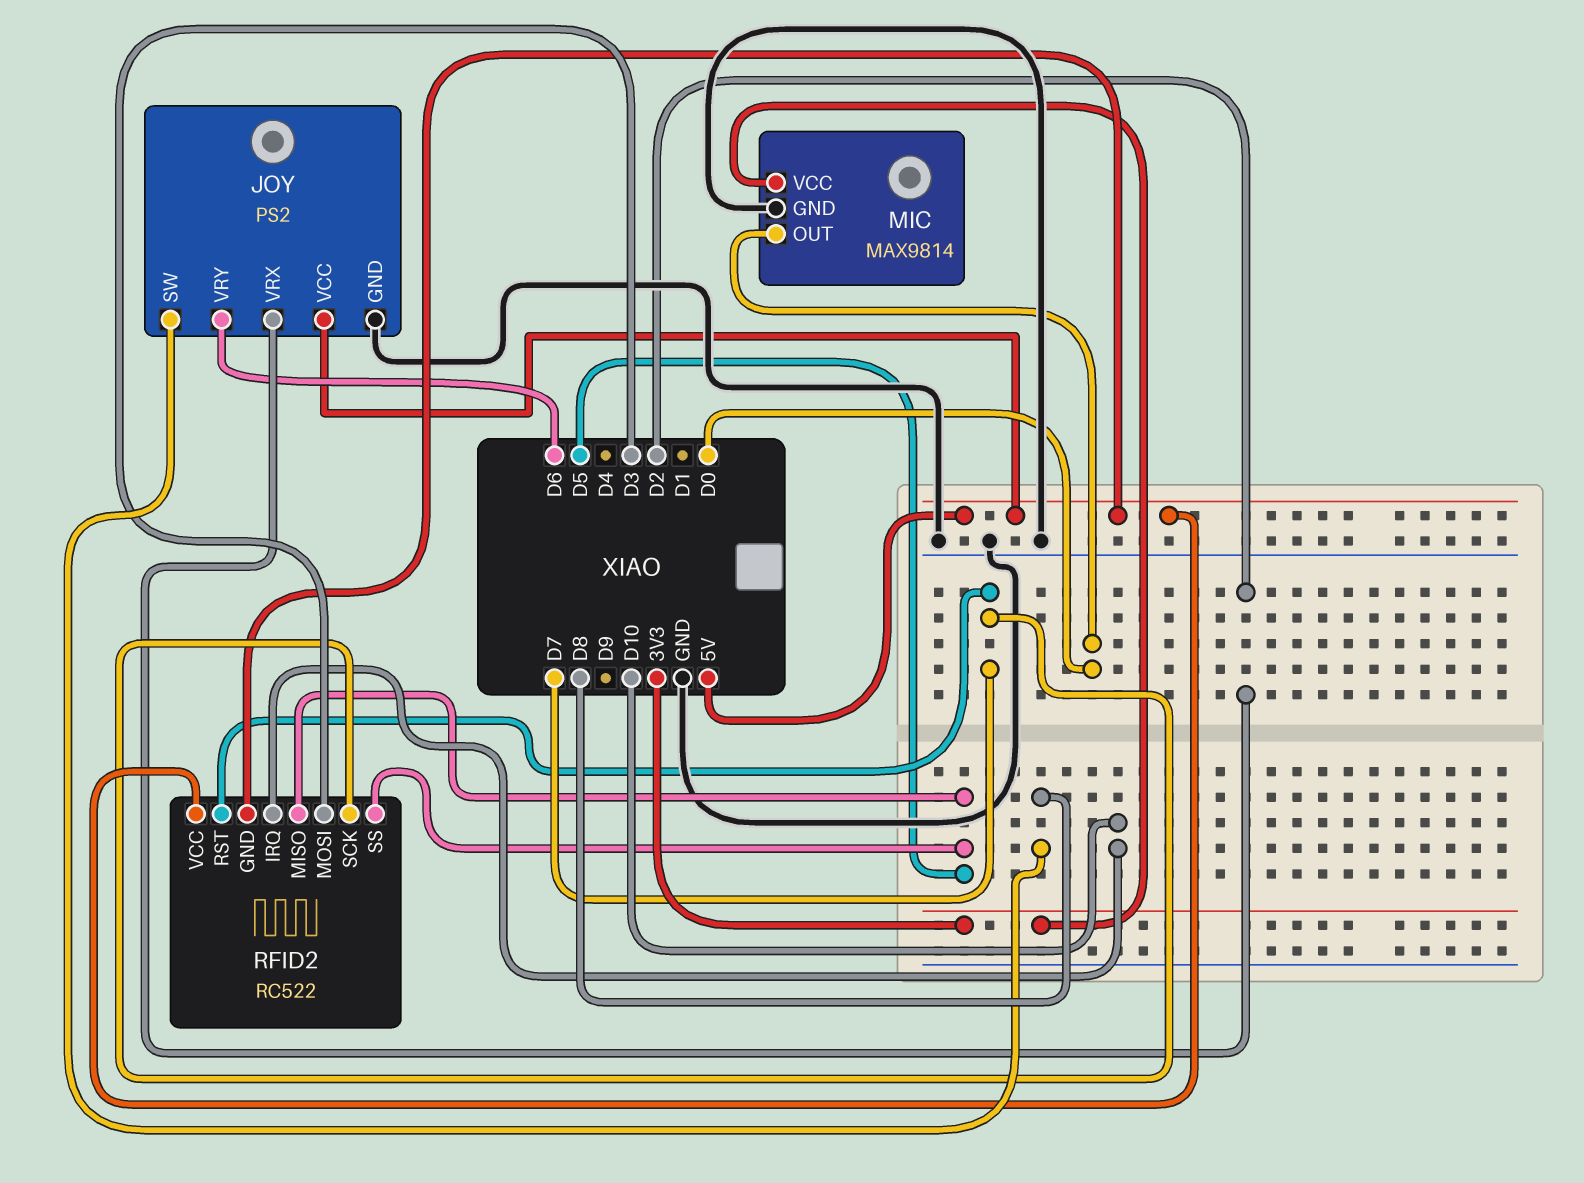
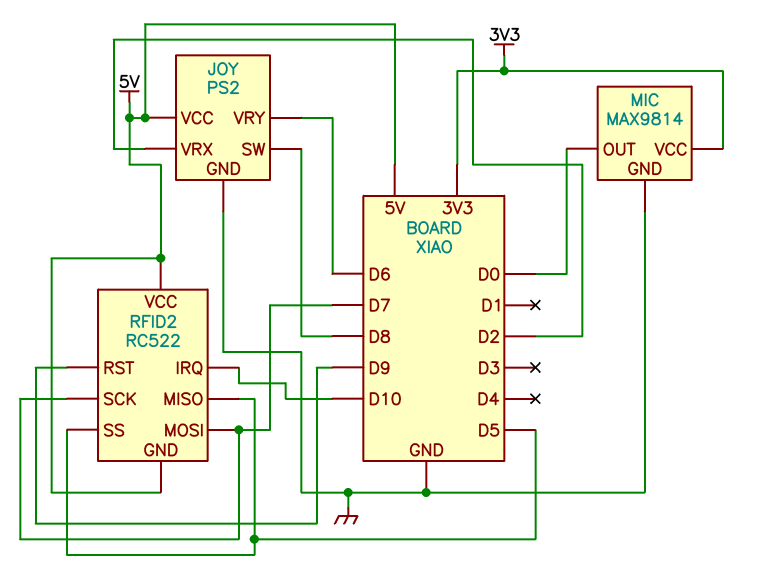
RFID2 pin MOSI: D3 -> D7
RFID2 pin RST: D7 -> D9

